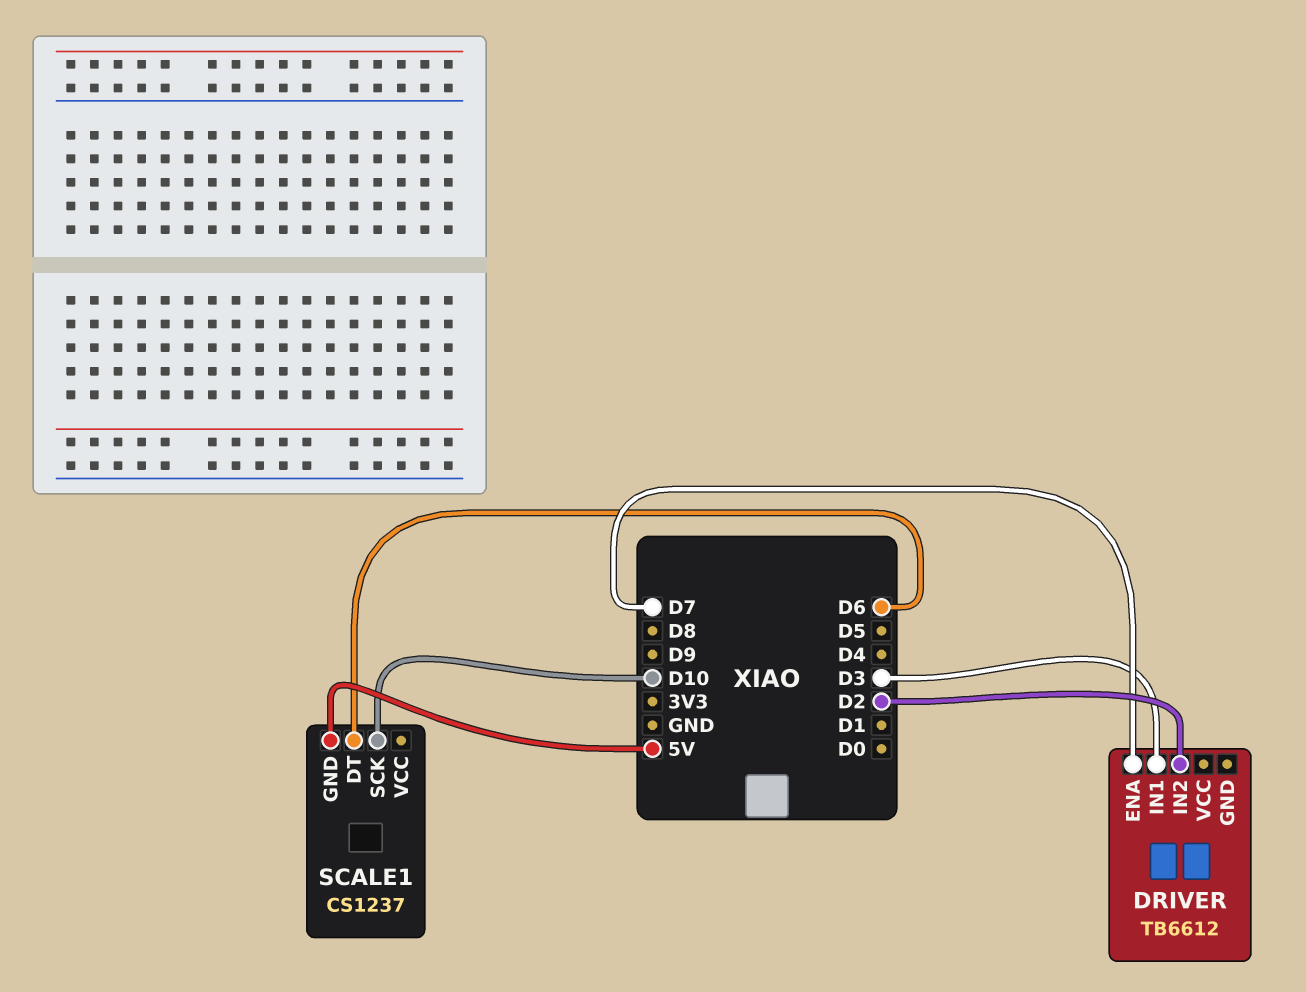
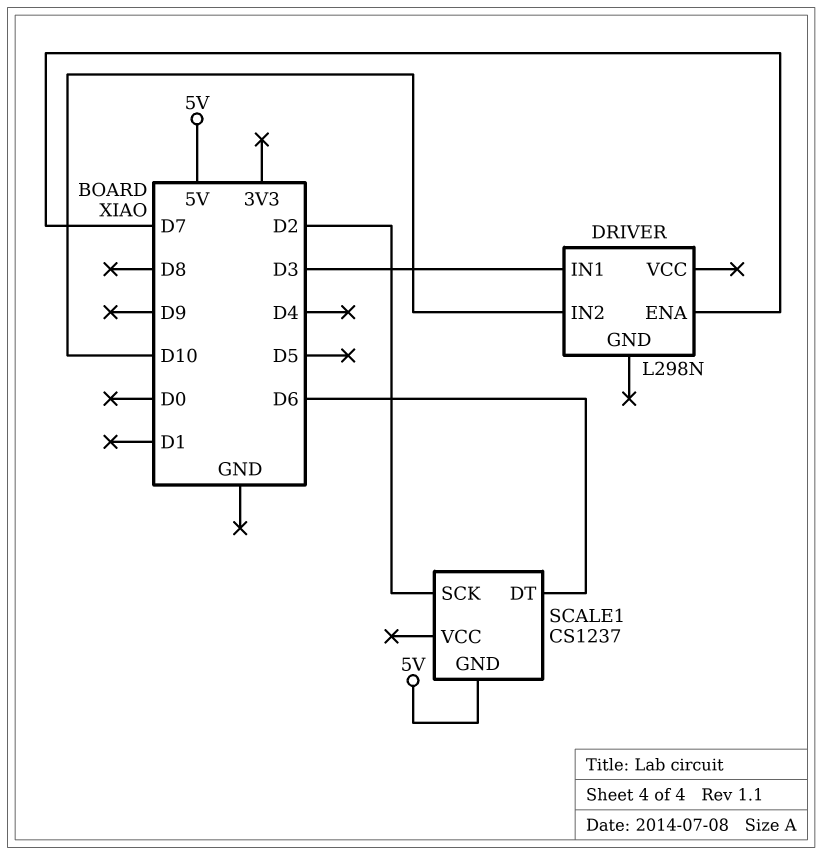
DRIVER: TB6612 -> L298N
DRIVER pin IN2: D2 -> D10
SCALE1 pin SCK: D10 -> D2

